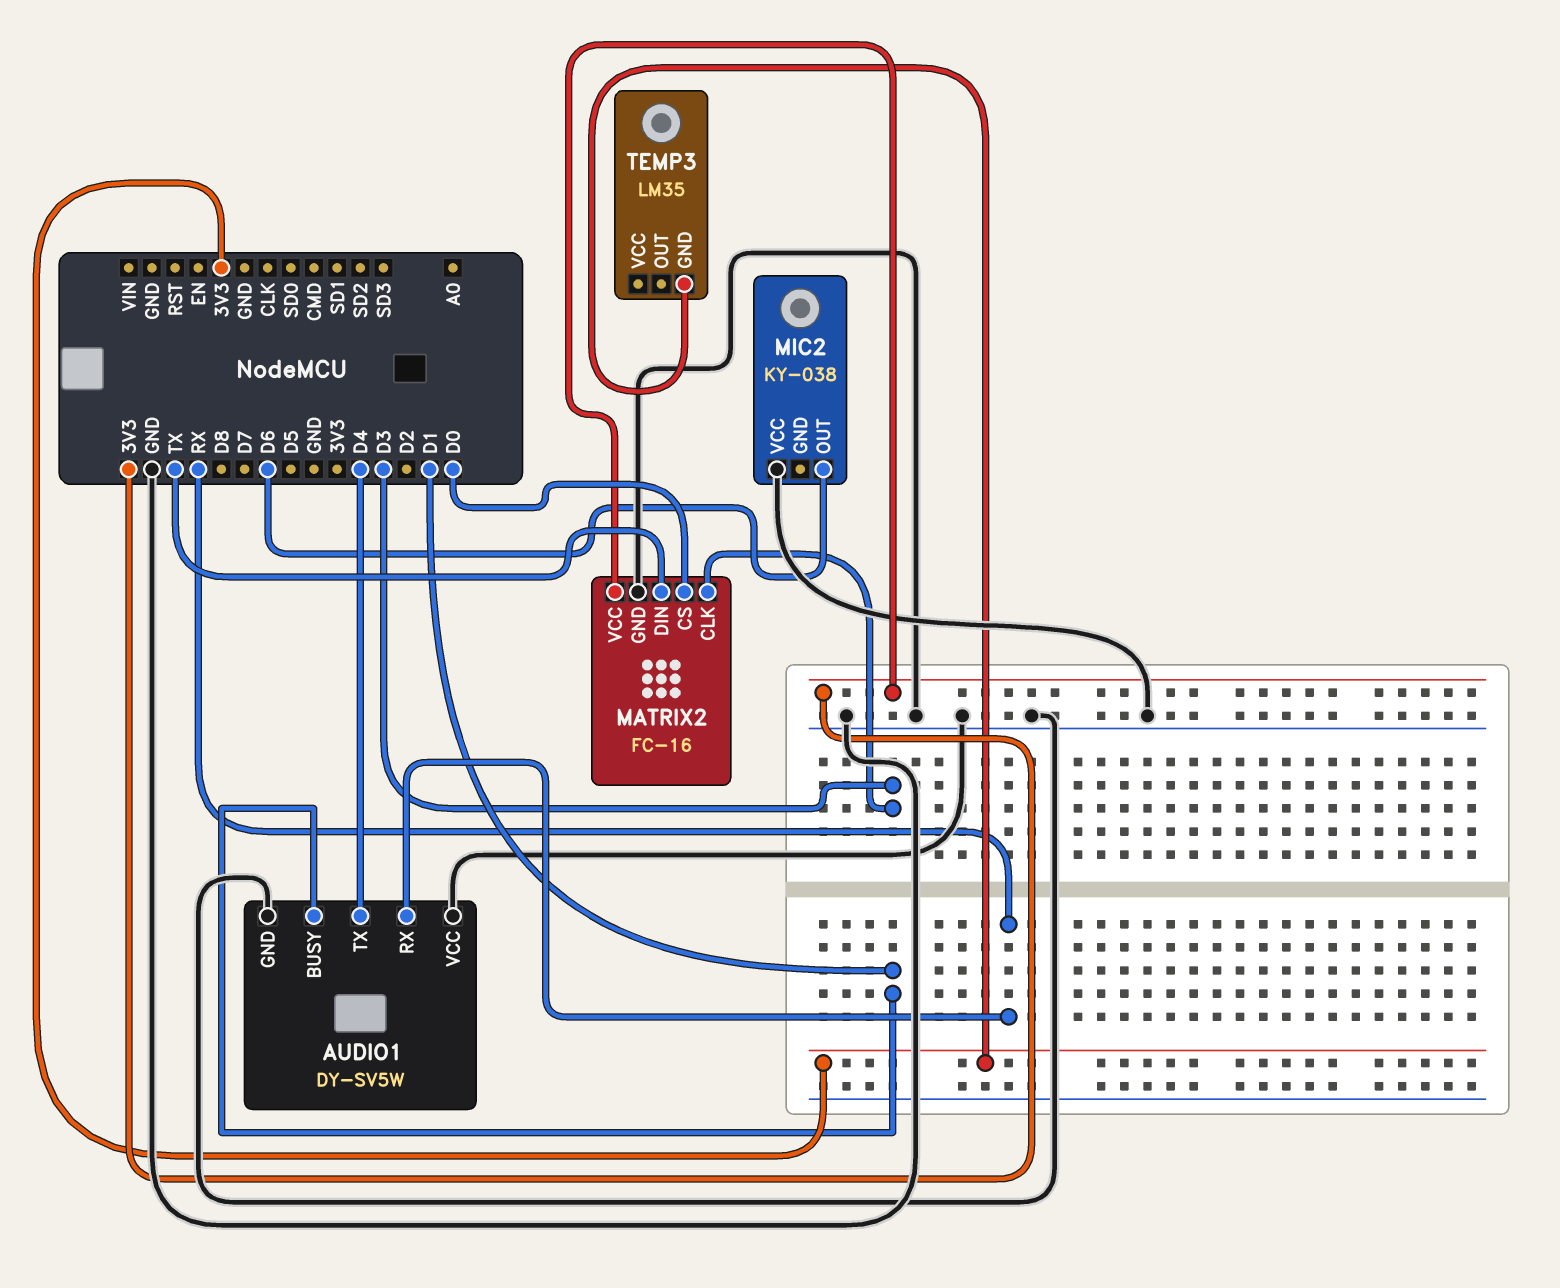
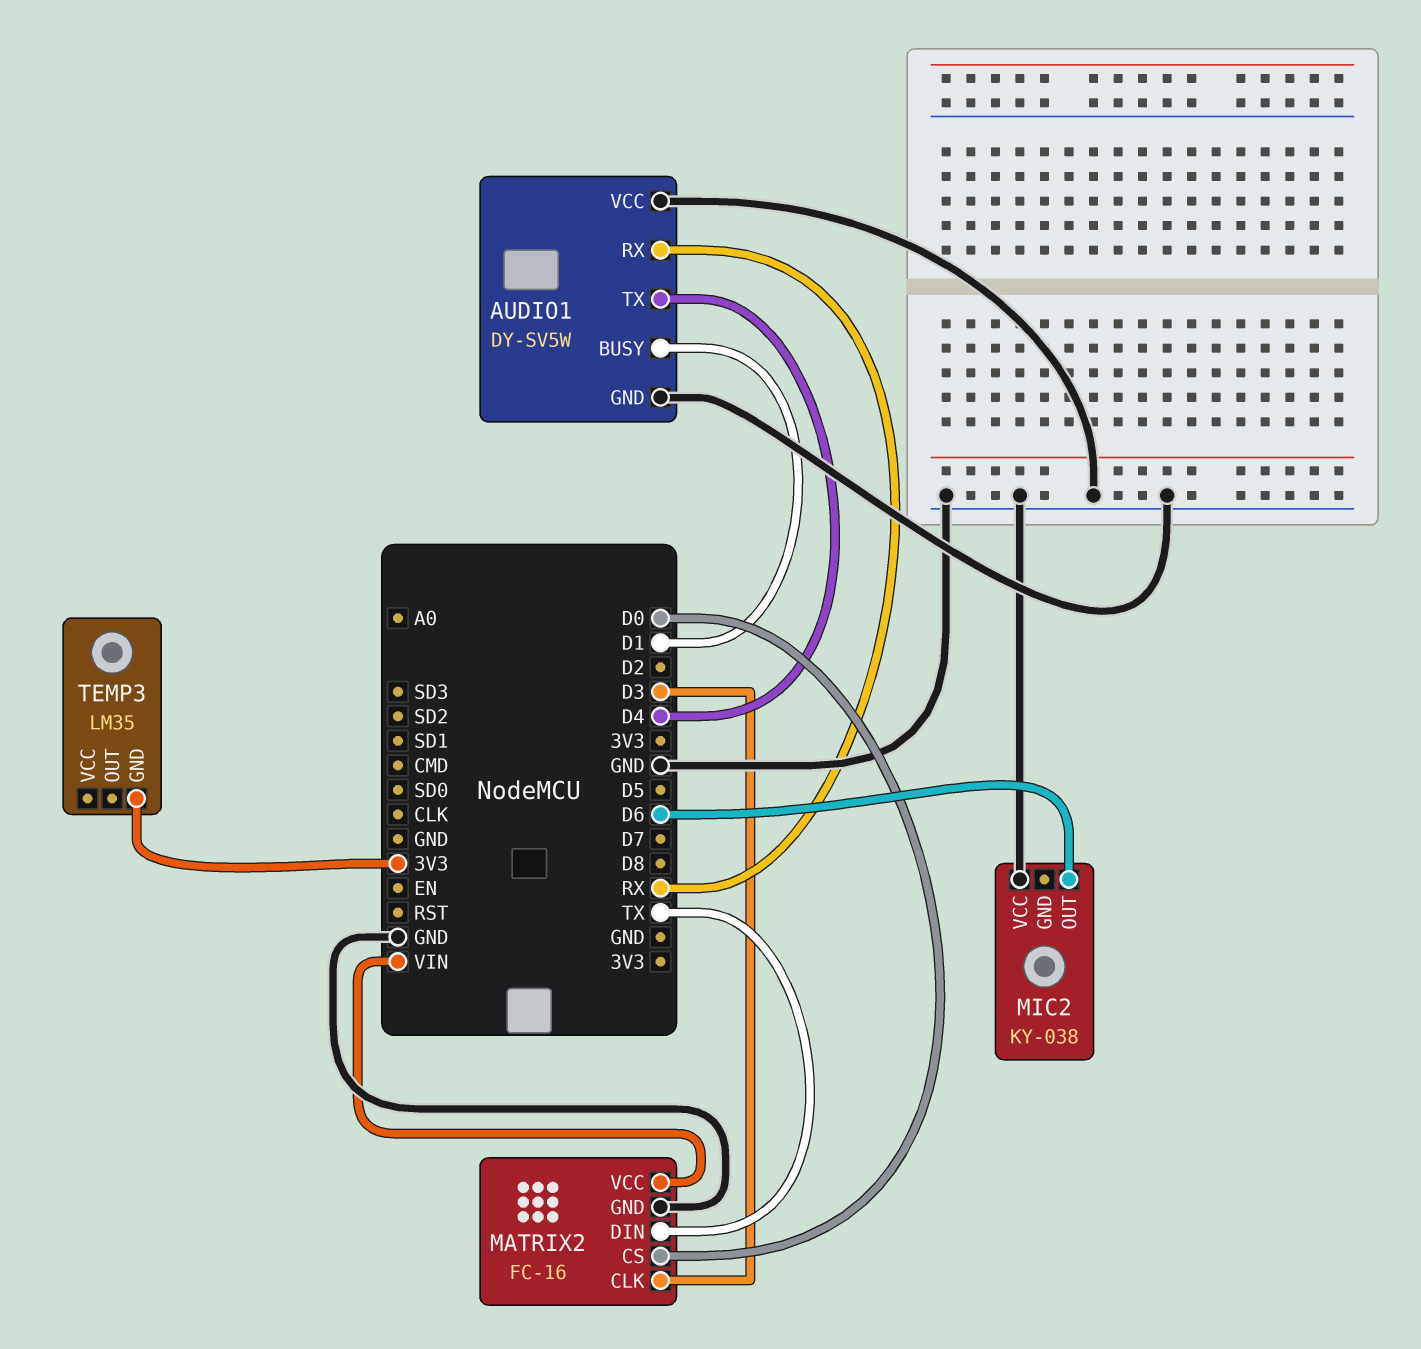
MATRIX2 pin VCC: 3V3 -> VIN

